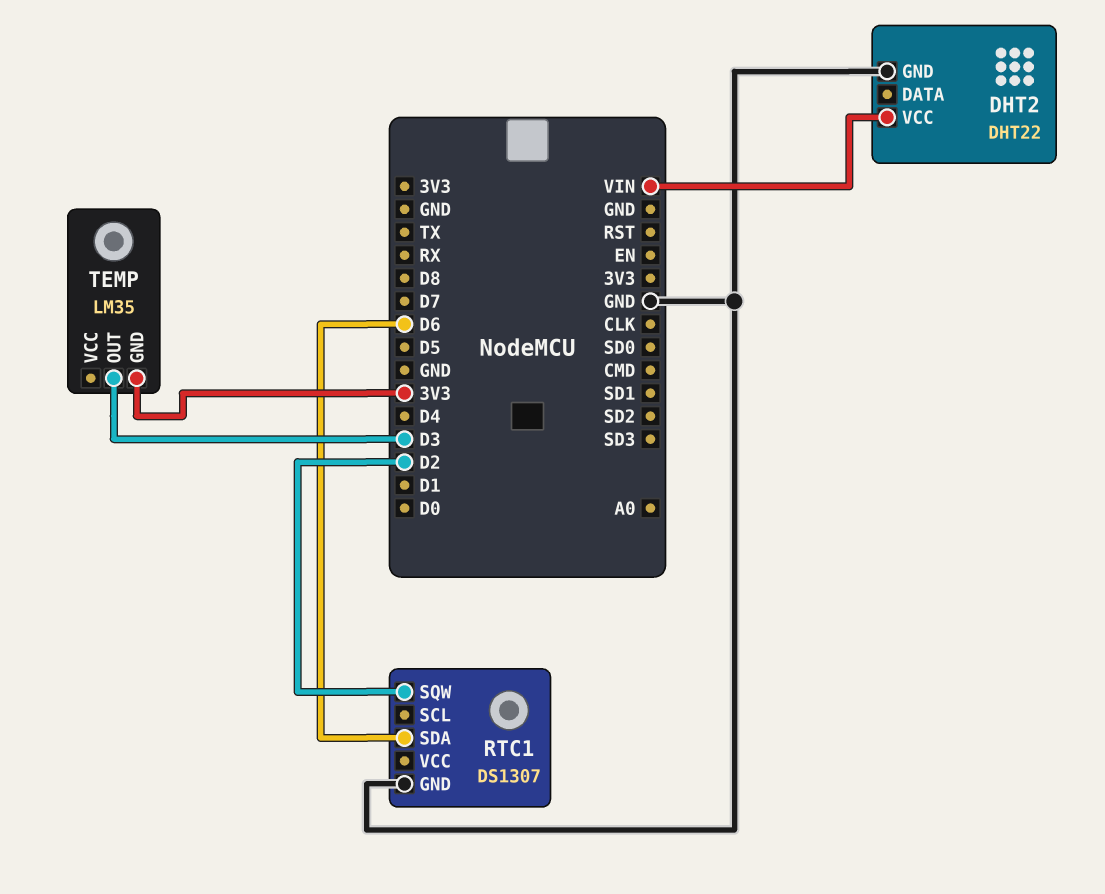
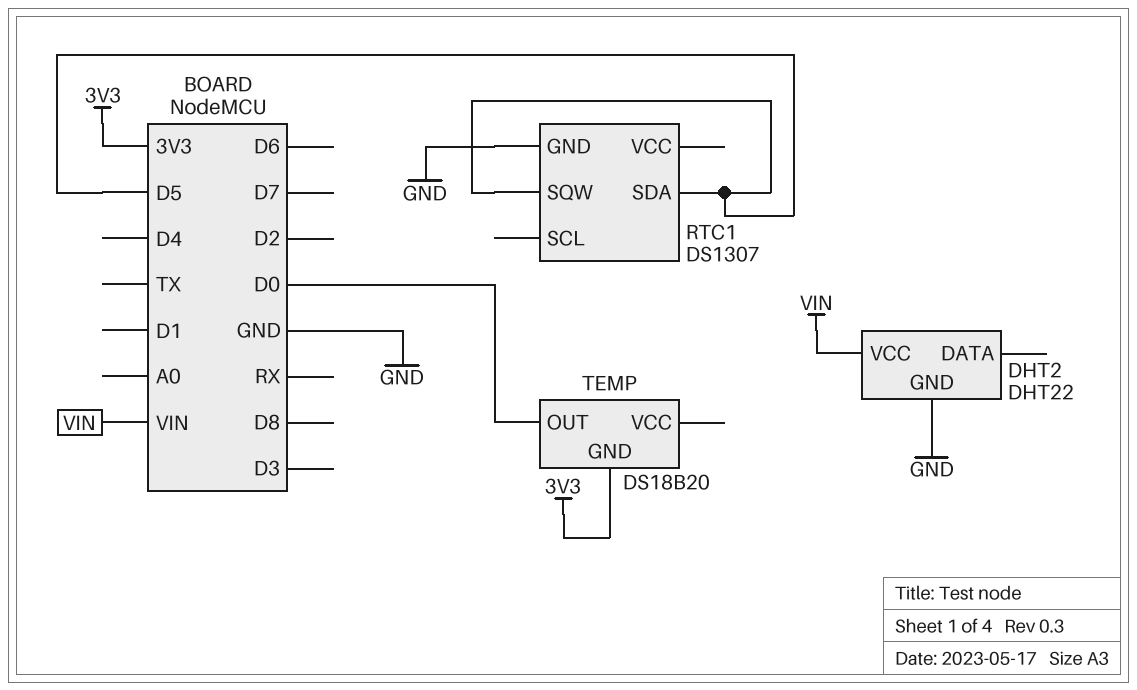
RTC1 pin SDA: D6 -> D5
RTC1 pin SQW: D2 -> D5
TEMP: LM35 -> DS18B20
TEMP pin OUT: D3 -> D0

